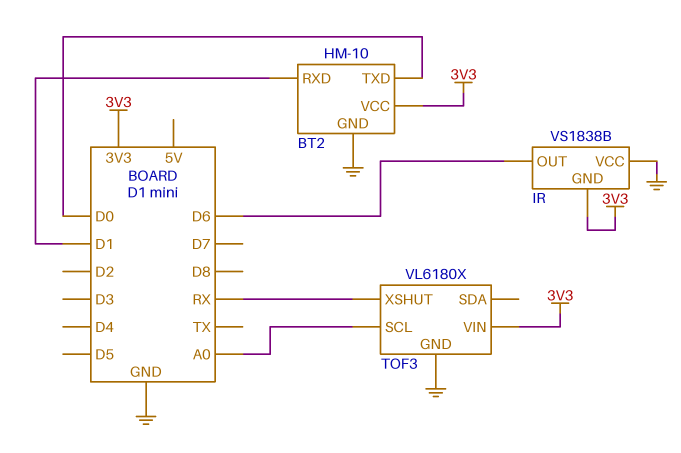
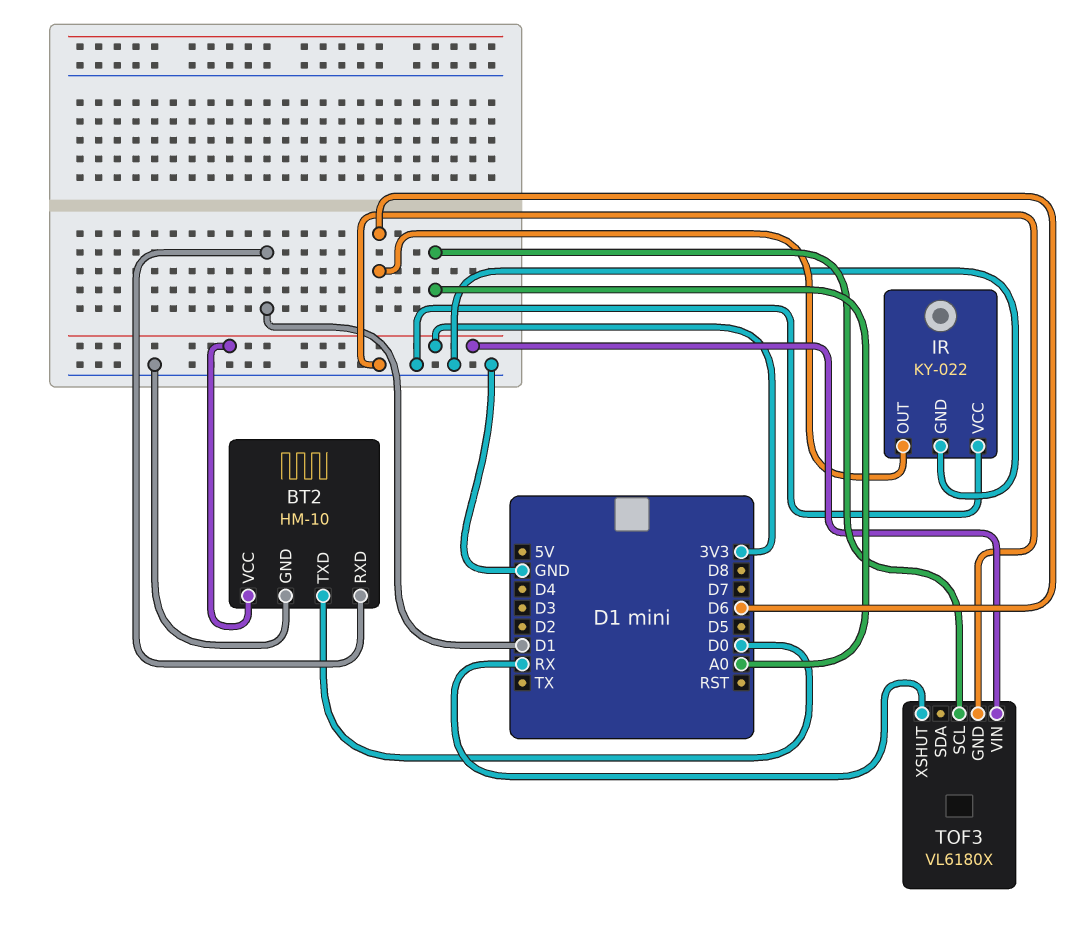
IR: VS1838B -> KY-022
IR pin GND: 3V3 -> GND

